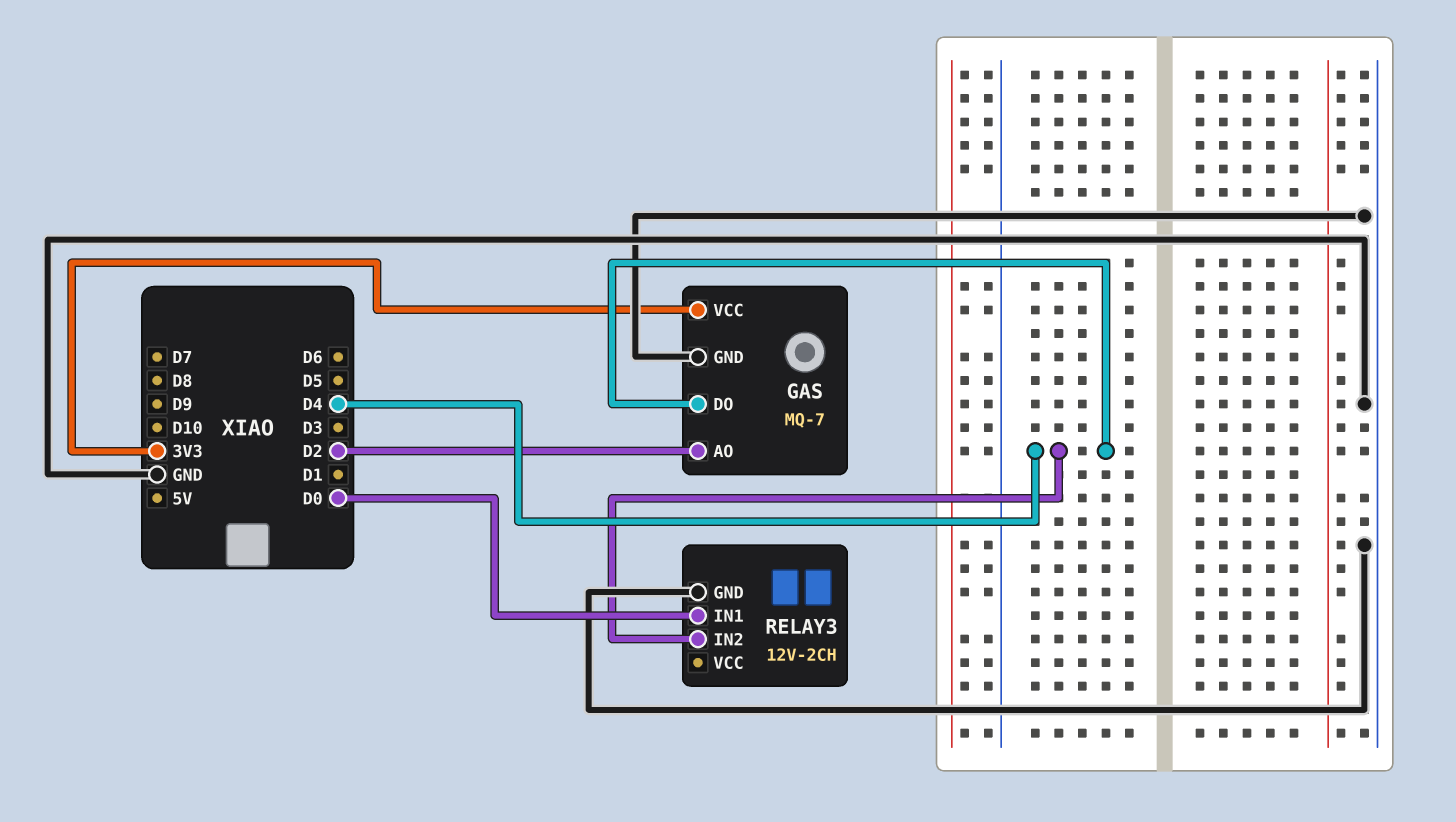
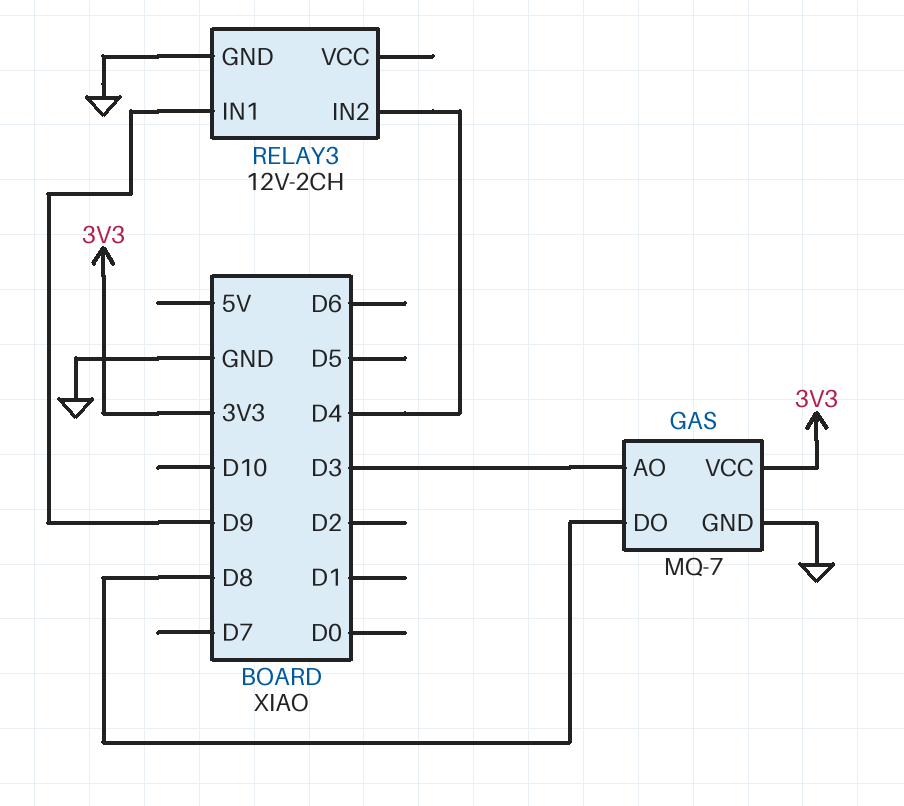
GAS pin AO: D2 -> D3
GAS pin DO: D4 -> D8
RELAY3 pin IN1: D0 -> D9

